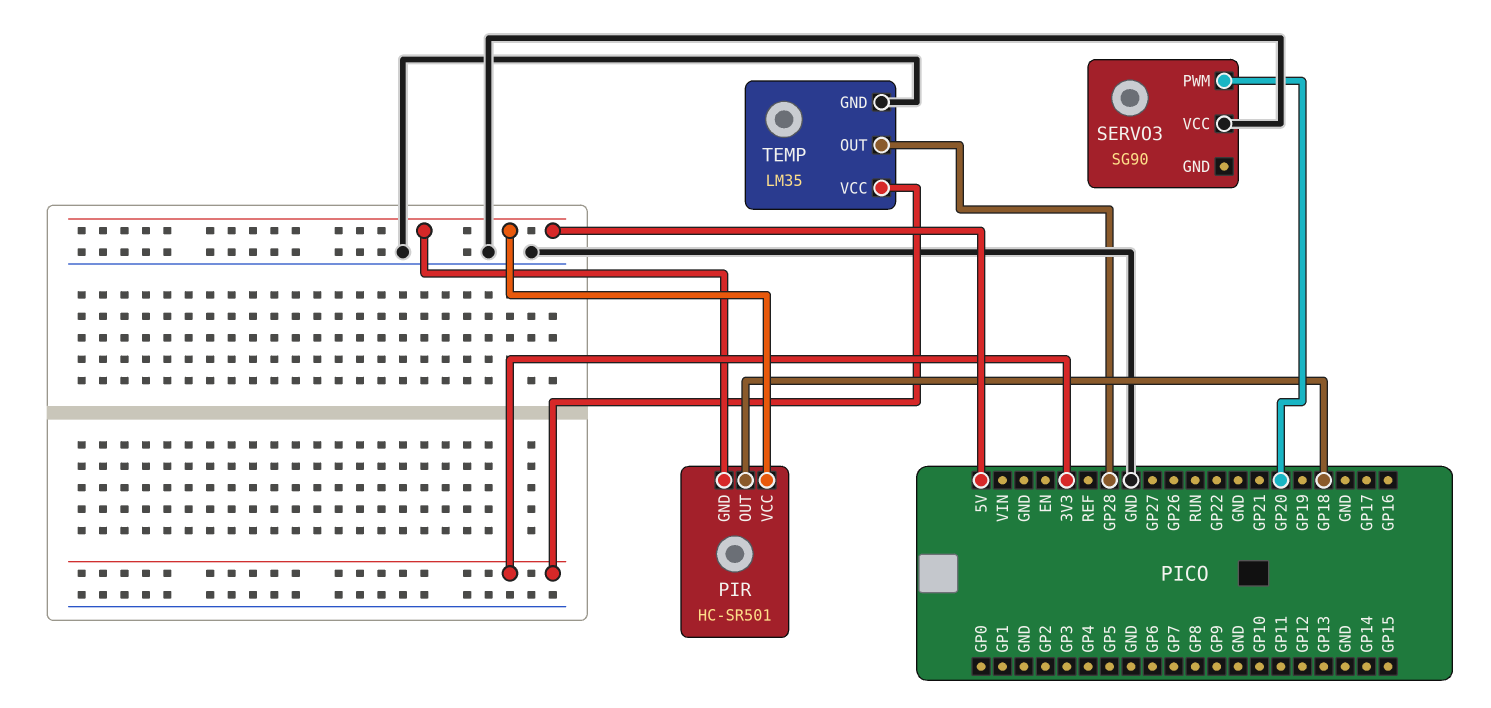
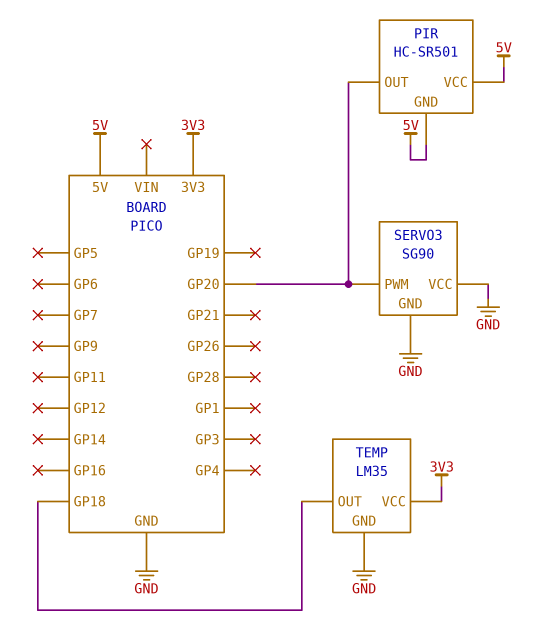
PIR pin OUT: GP18 -> GP20
SERVO3 pin GND: none -> GND
TEMP pin OUT: GP28 -> GP18

